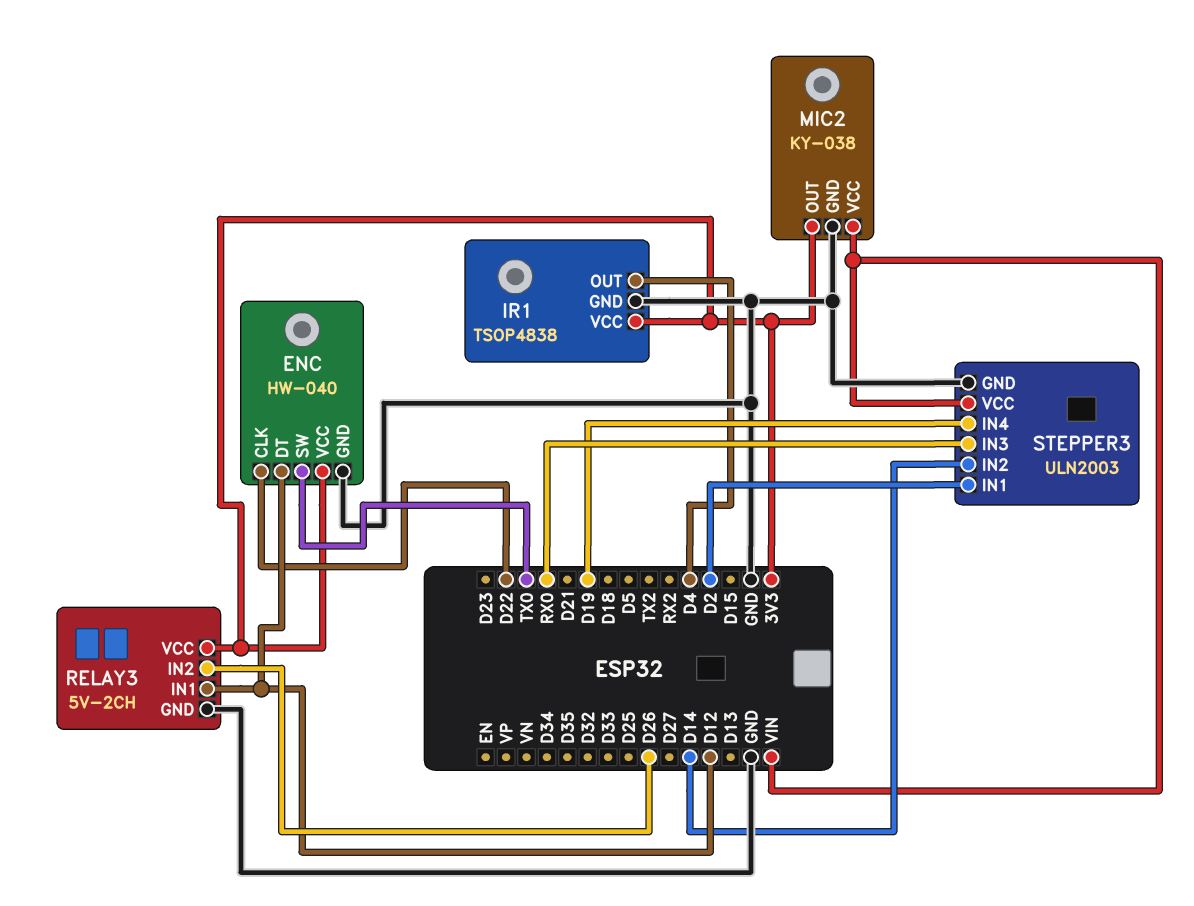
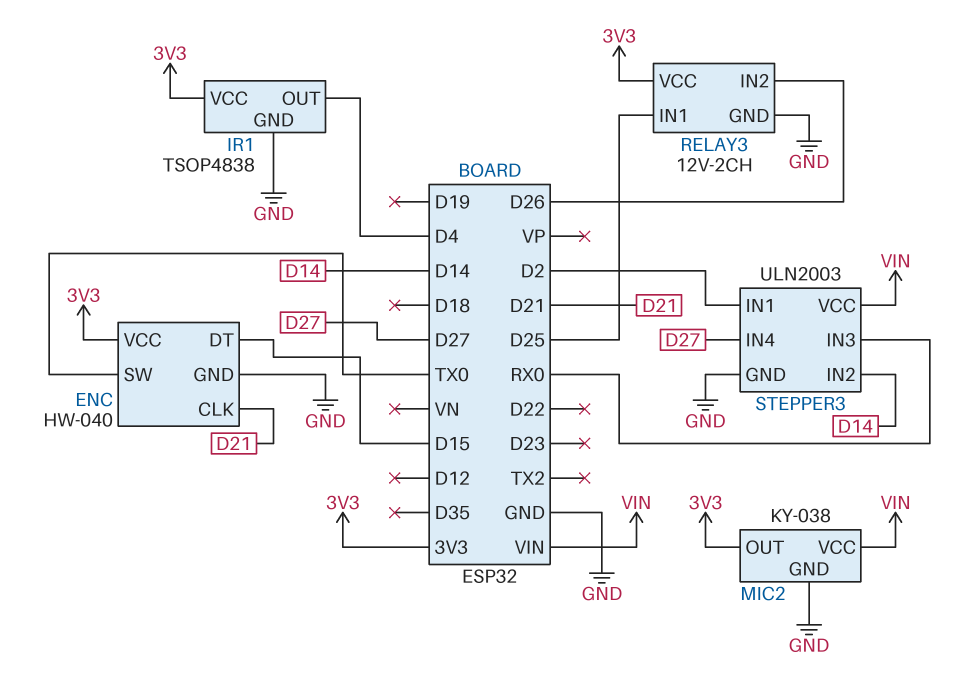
ENC pin CLK: D22 -> D21
ENC pin DT: D12 -> D15
RELAY3: 5V-2CH -> 12V-2CH
RELAY3 pin IN1: D12 -> D25
STEPPER3 pin IN4: D19 -> D27

